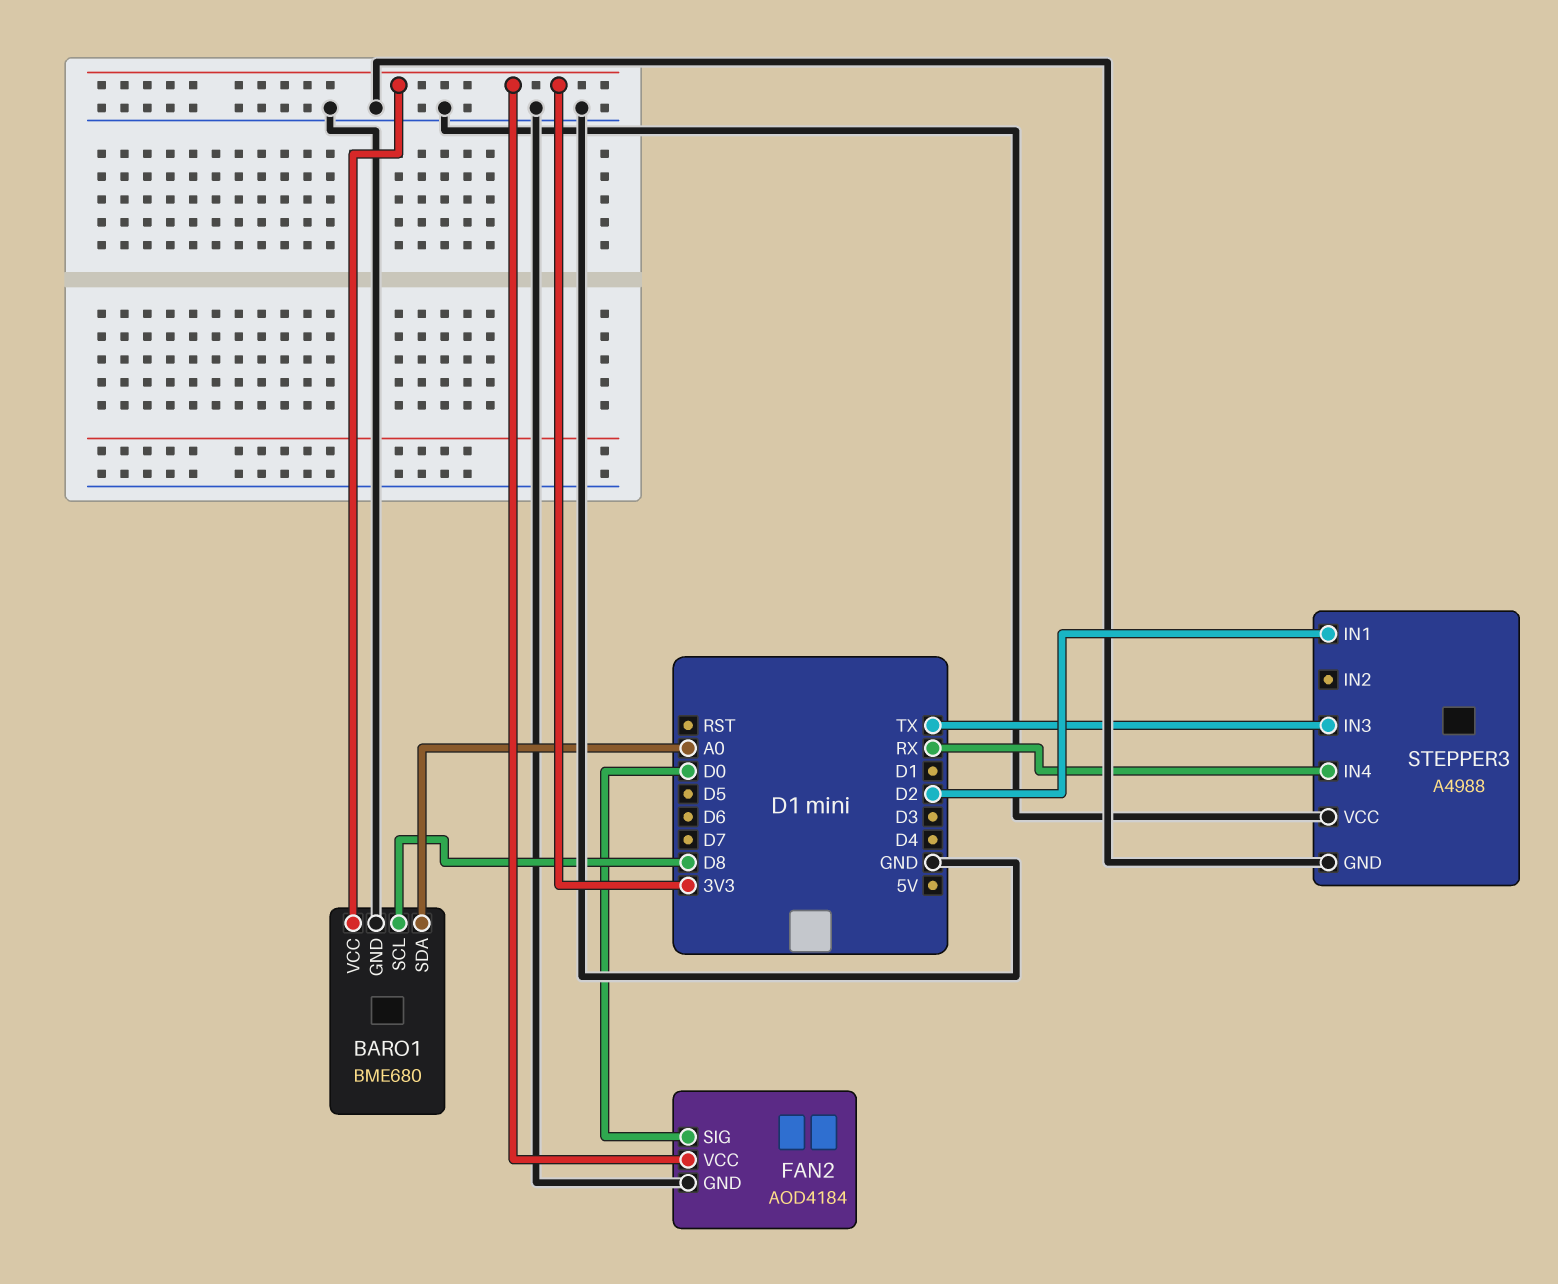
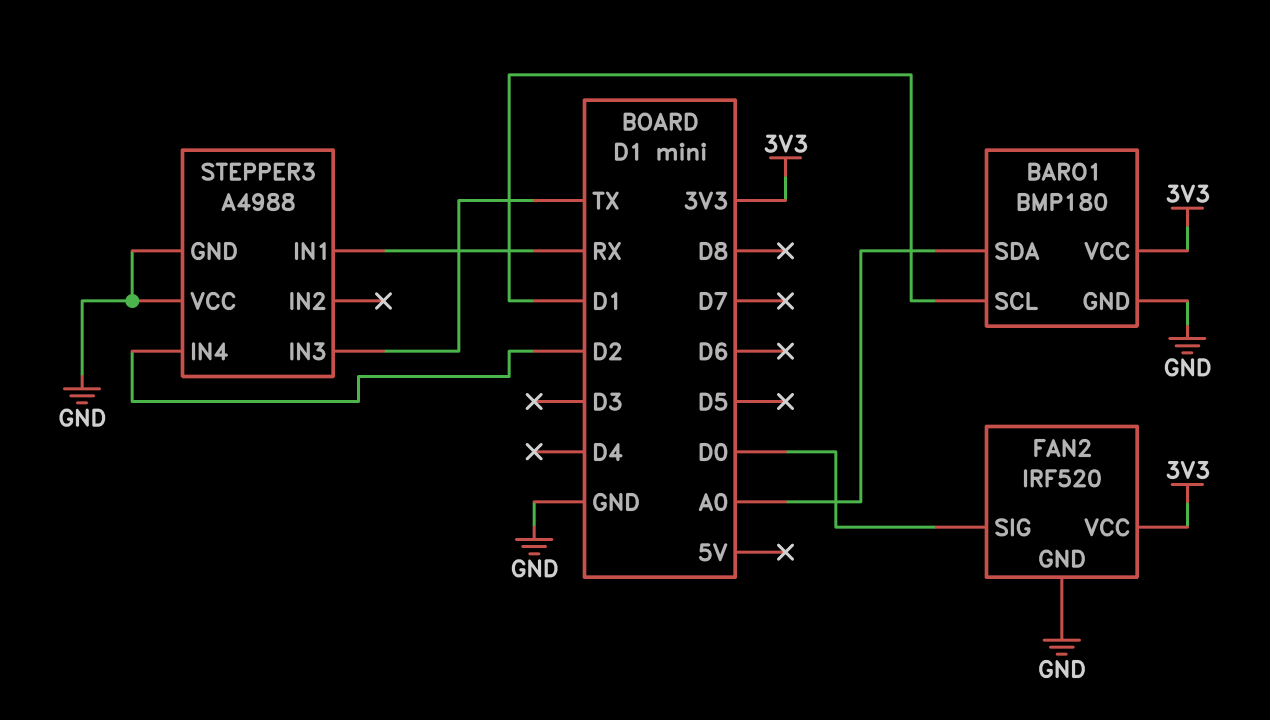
BARO1: BME680 -> BMP180
BARO1 pin SCL: D8 -> D1
FAN2: AOD4184 -> IRF520
STEPPER3 pin IN1: D2 -> RX
STEPPER3 pin IN4: RX -> D2

